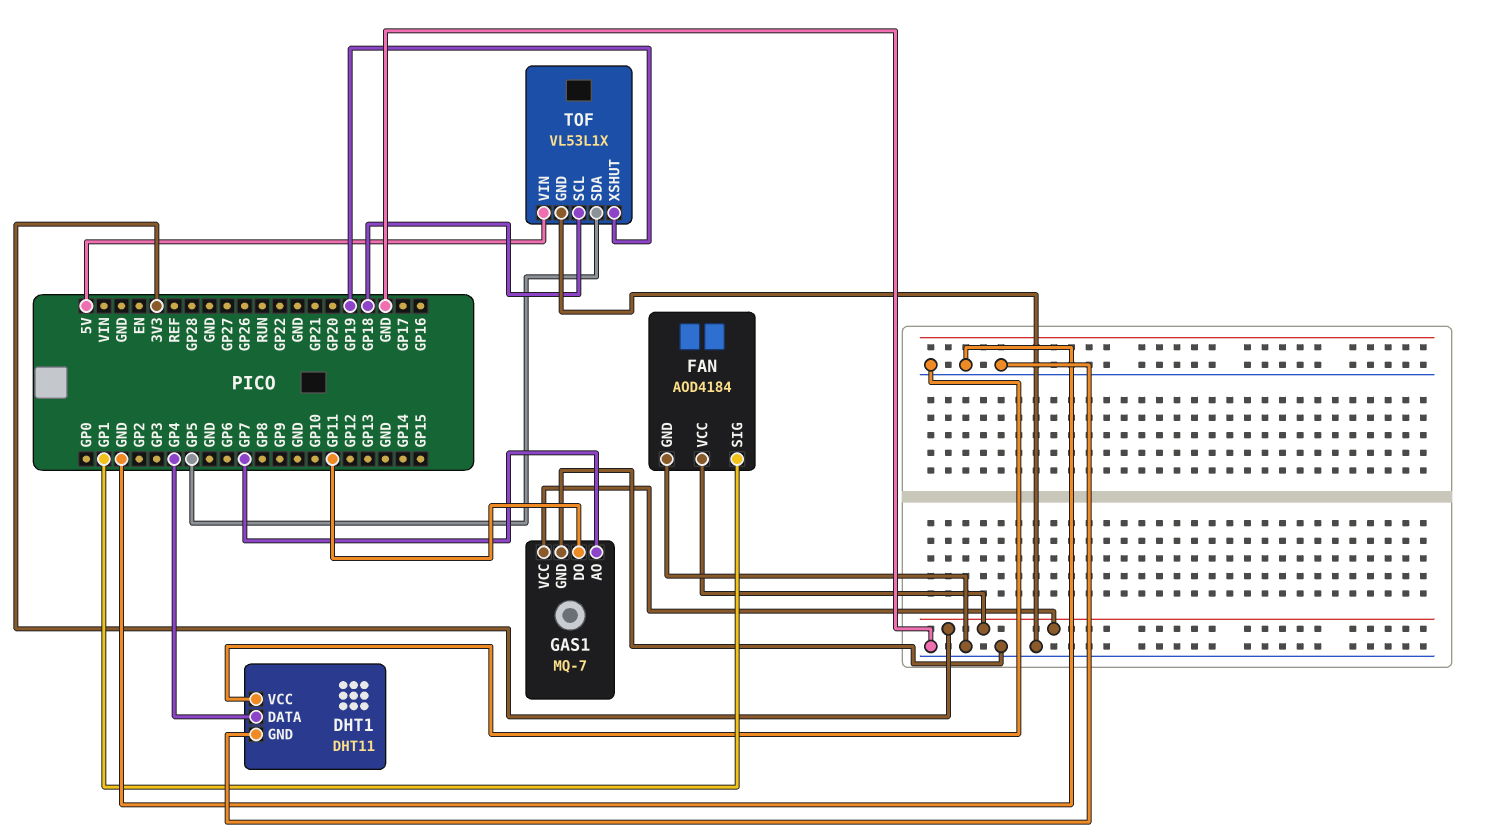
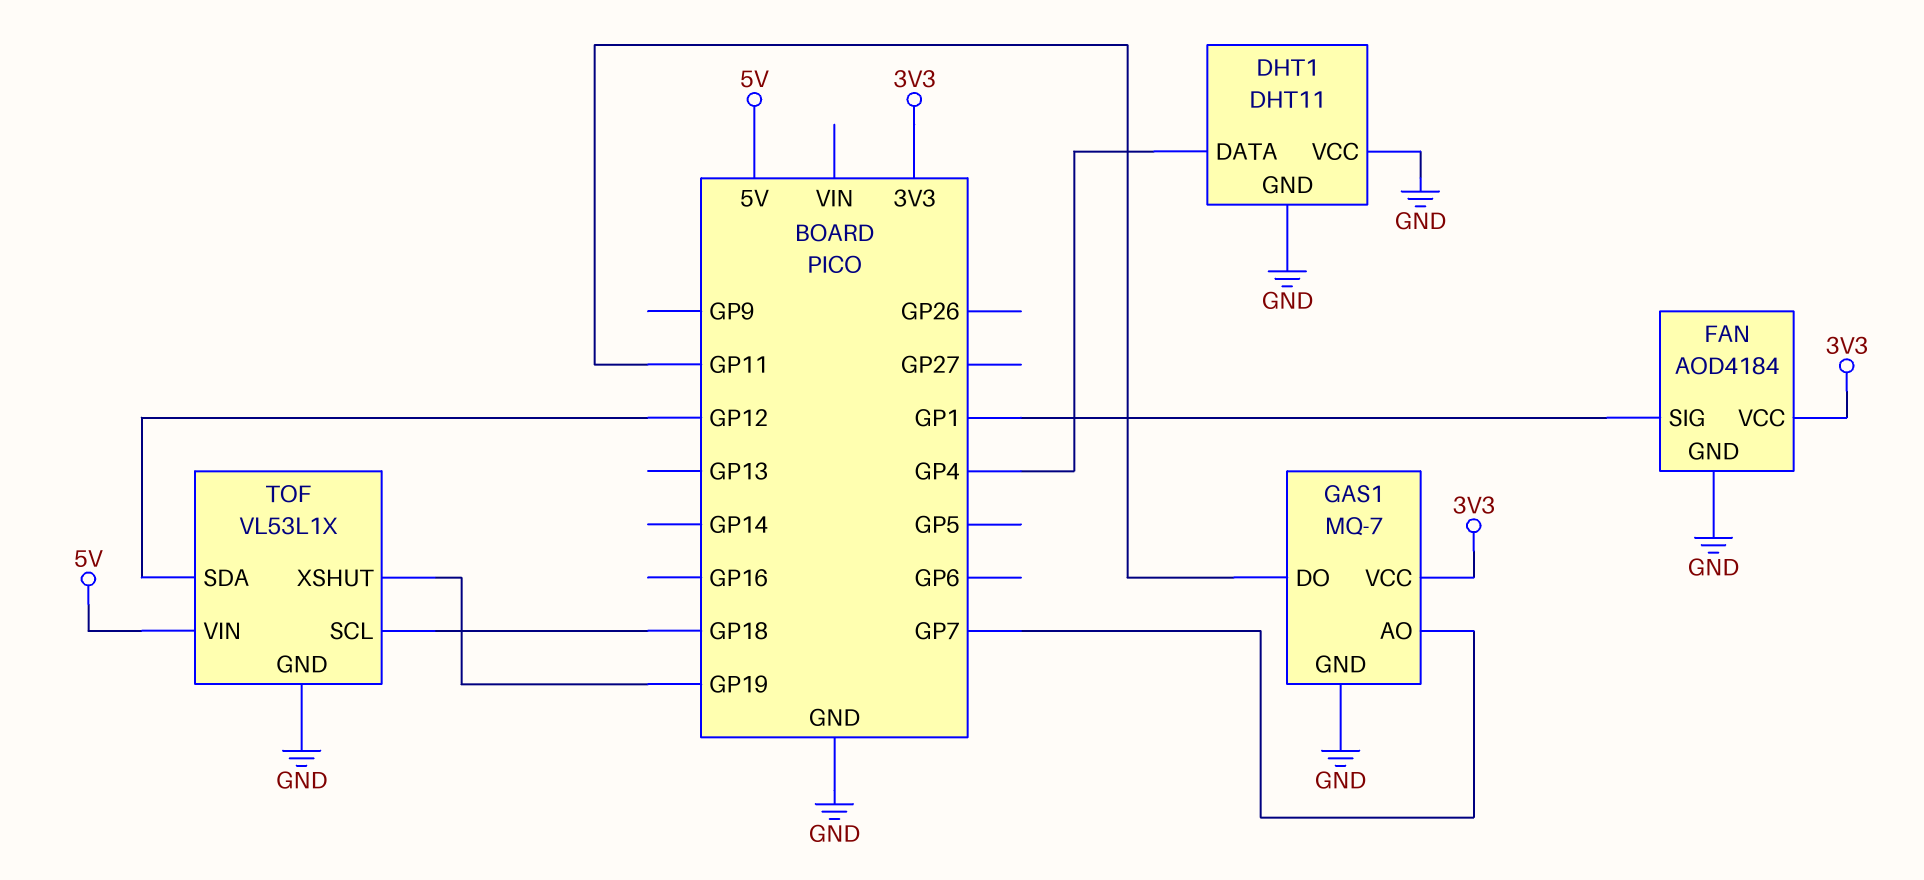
TOF pin SDA: GP5 -> GP12

